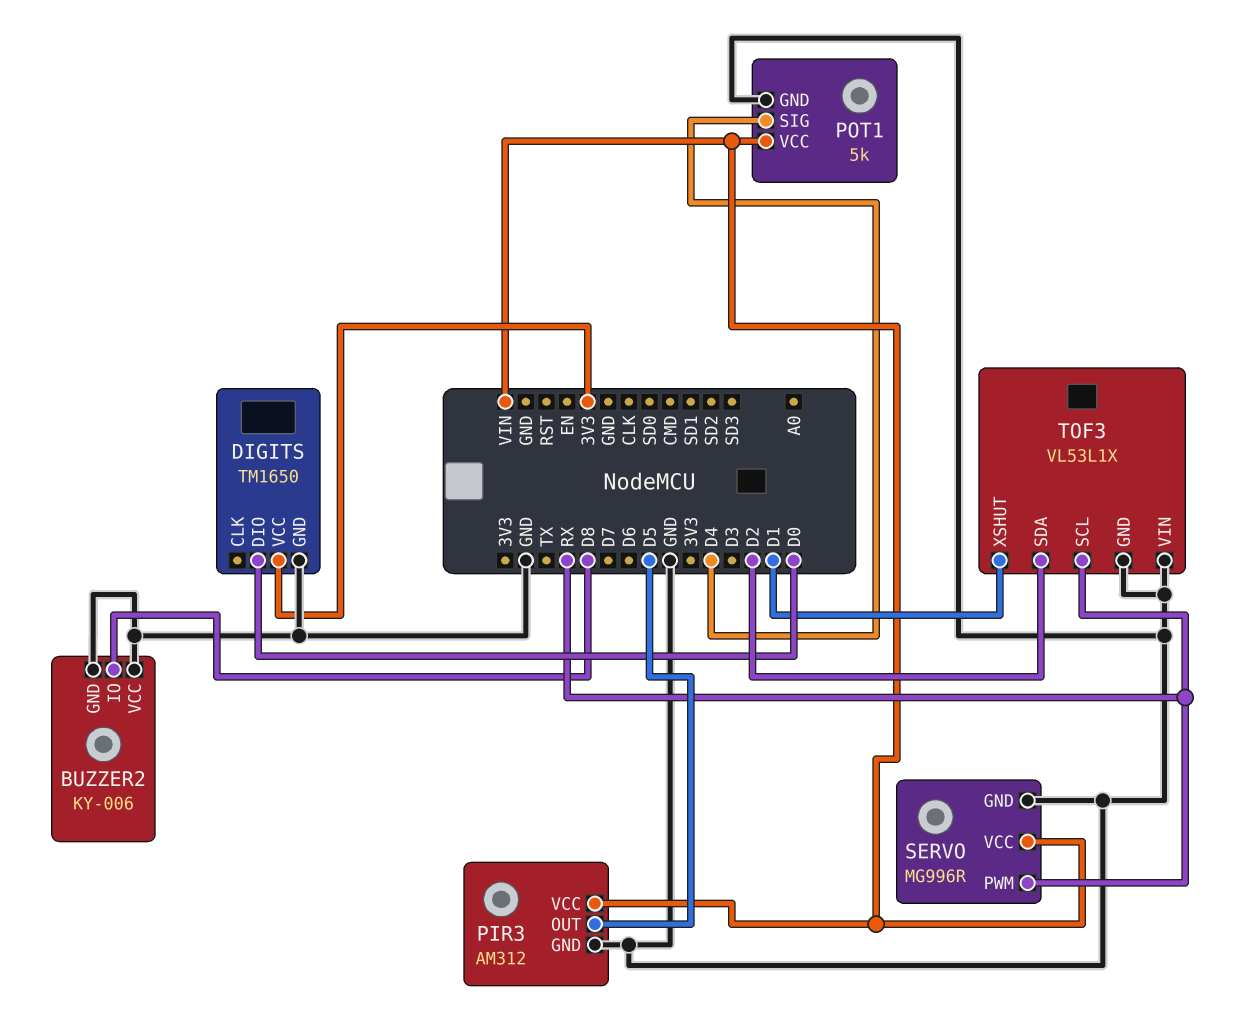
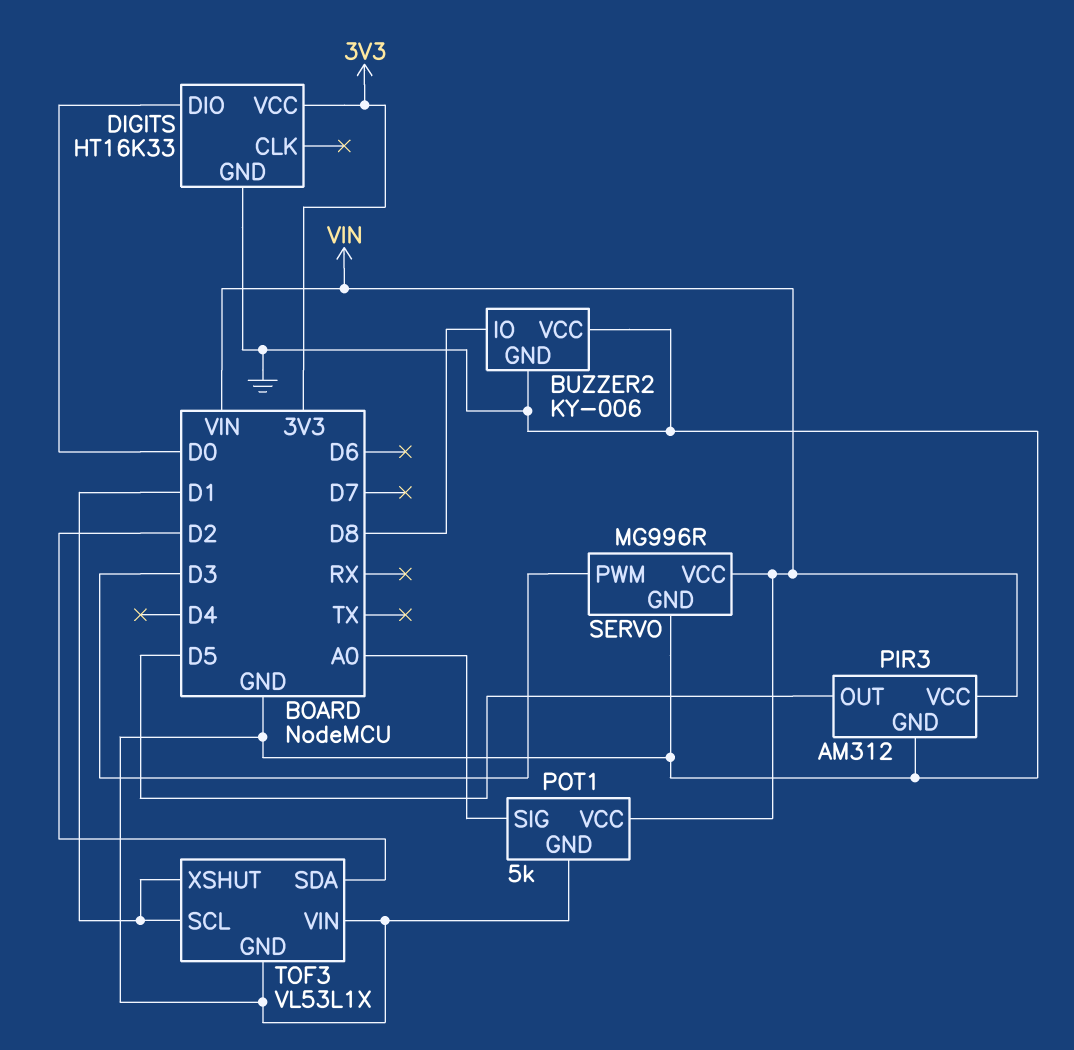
DIGITS: TM1650 -> HT16K33
POT1 pin SIG: D4 -> A0
SERVO pin PWM: RX -> D3
TOF3 pin SCL: RX -> D1

